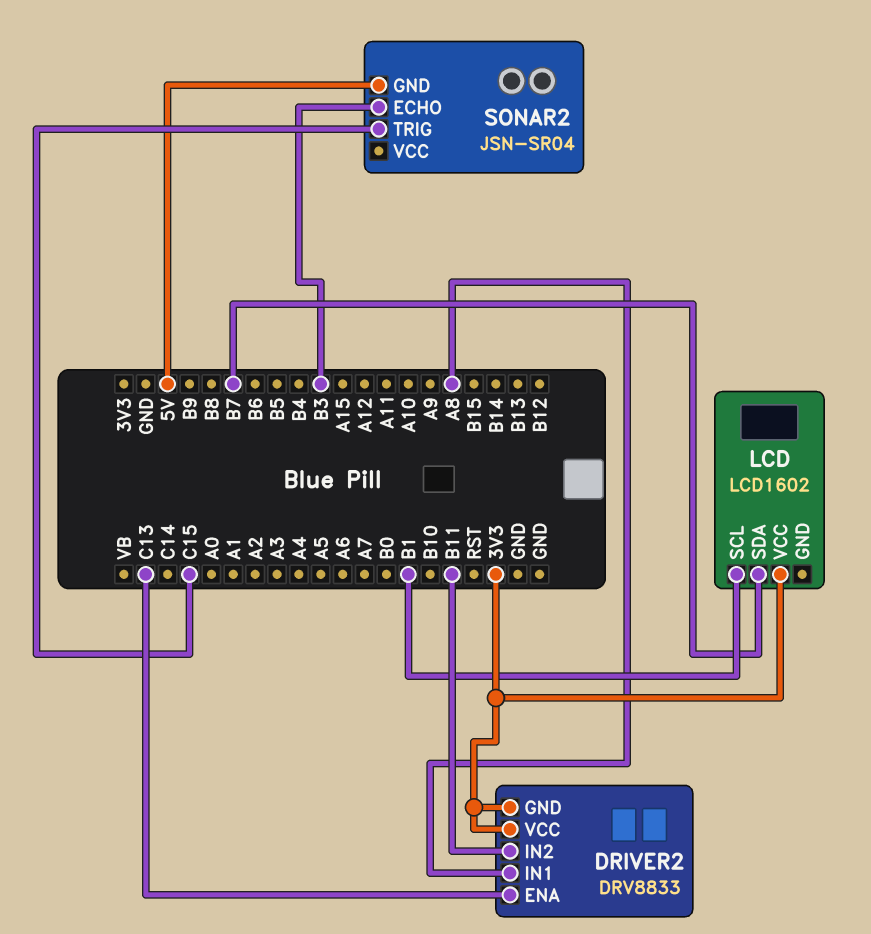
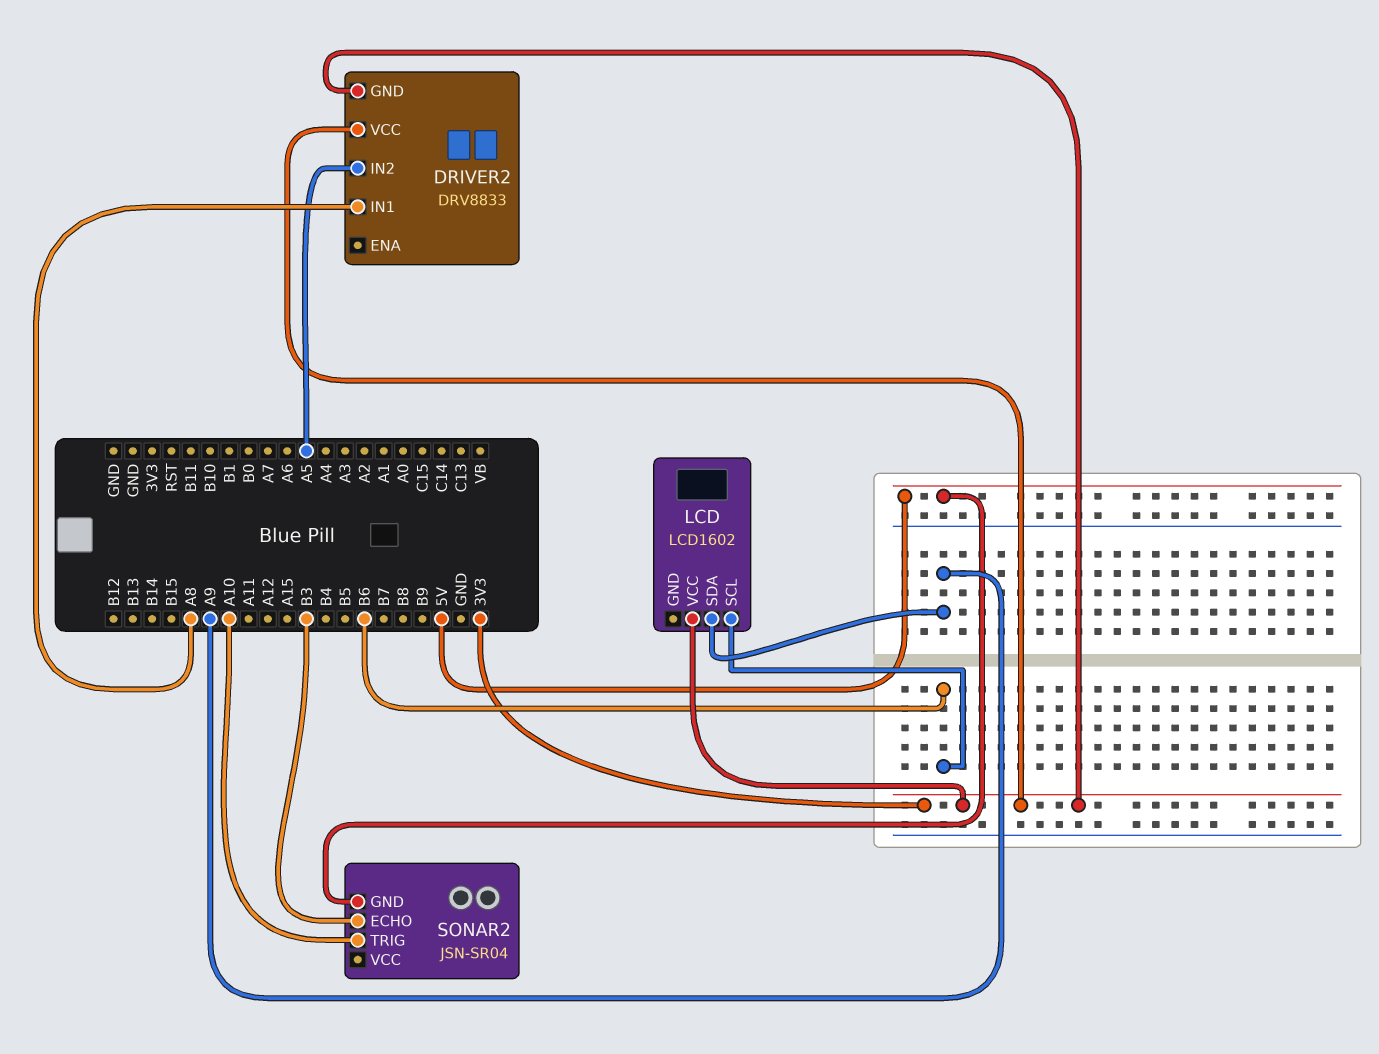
DRIVER2 pin ENA: C13 -> none
DRIVER2 pin IN2: B11 -> A5
LCD pin SCL: B1 -> B6
LCD pin SDA: B7 -> A9
SONAR2 pin TRIG: C15 -> A10

